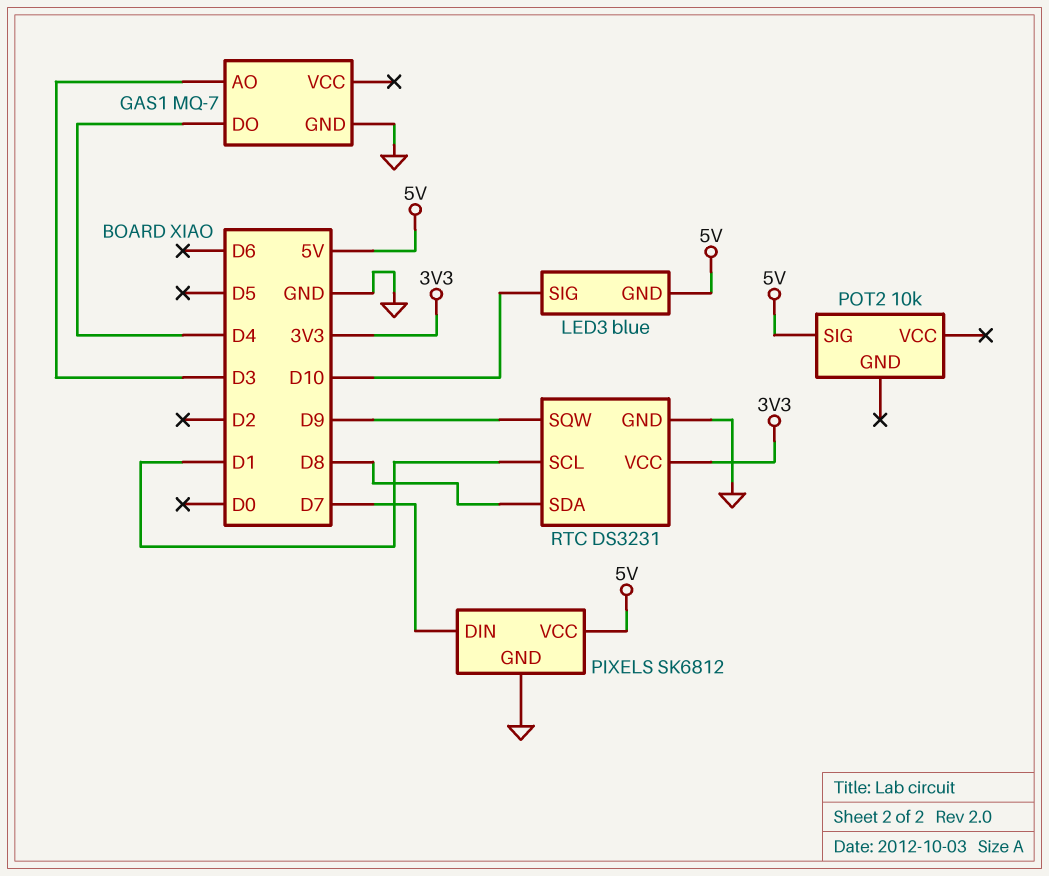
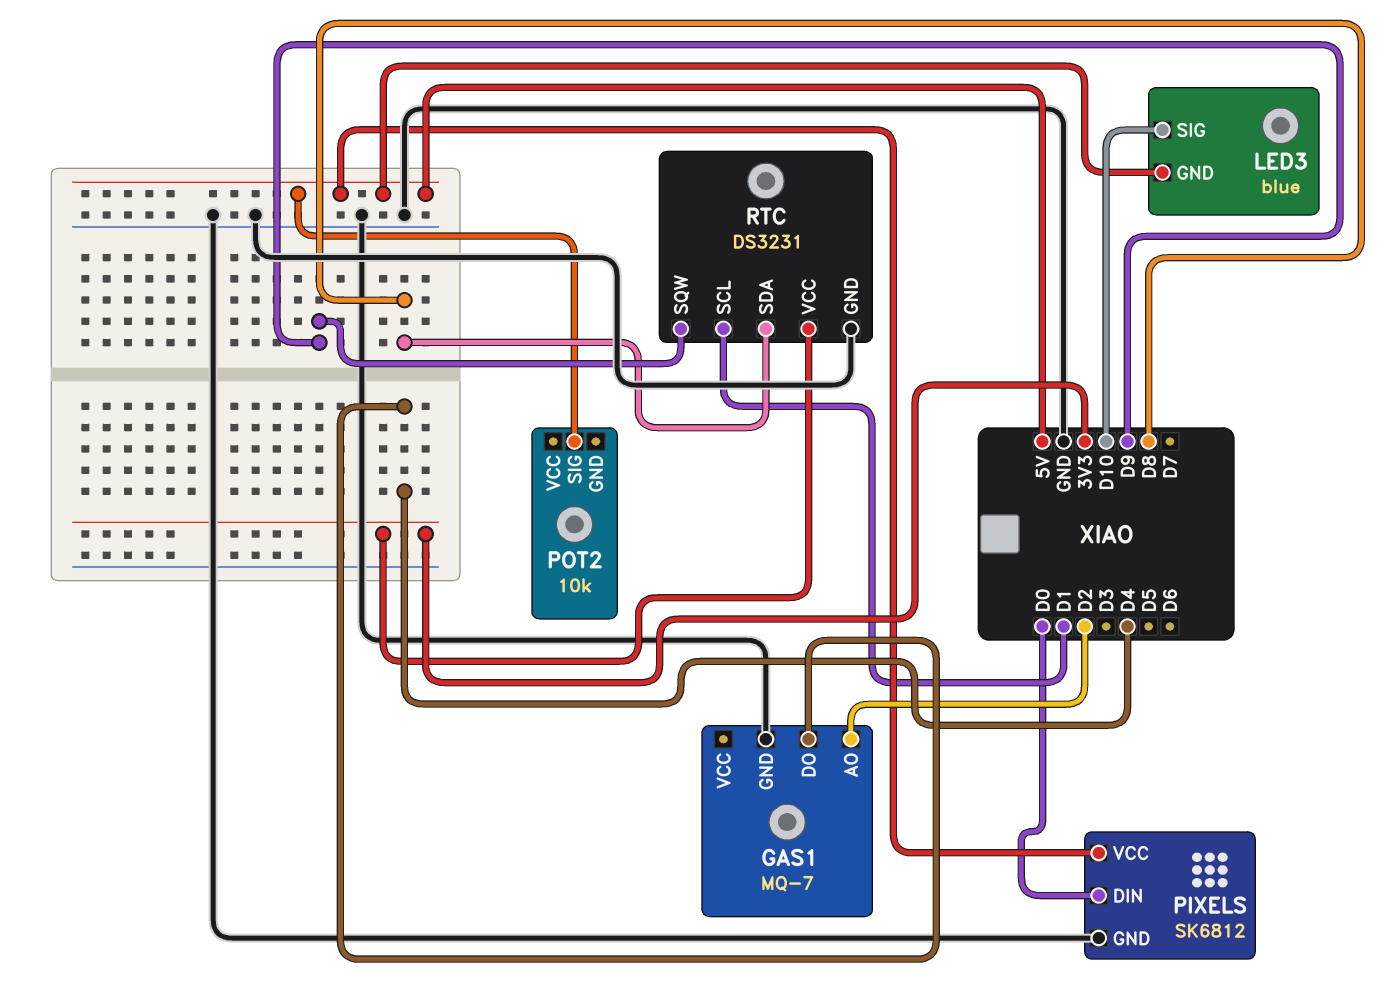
GAS1 pin AO: D3 -> D2
PIXELS pin DIN: D7 -> D0

